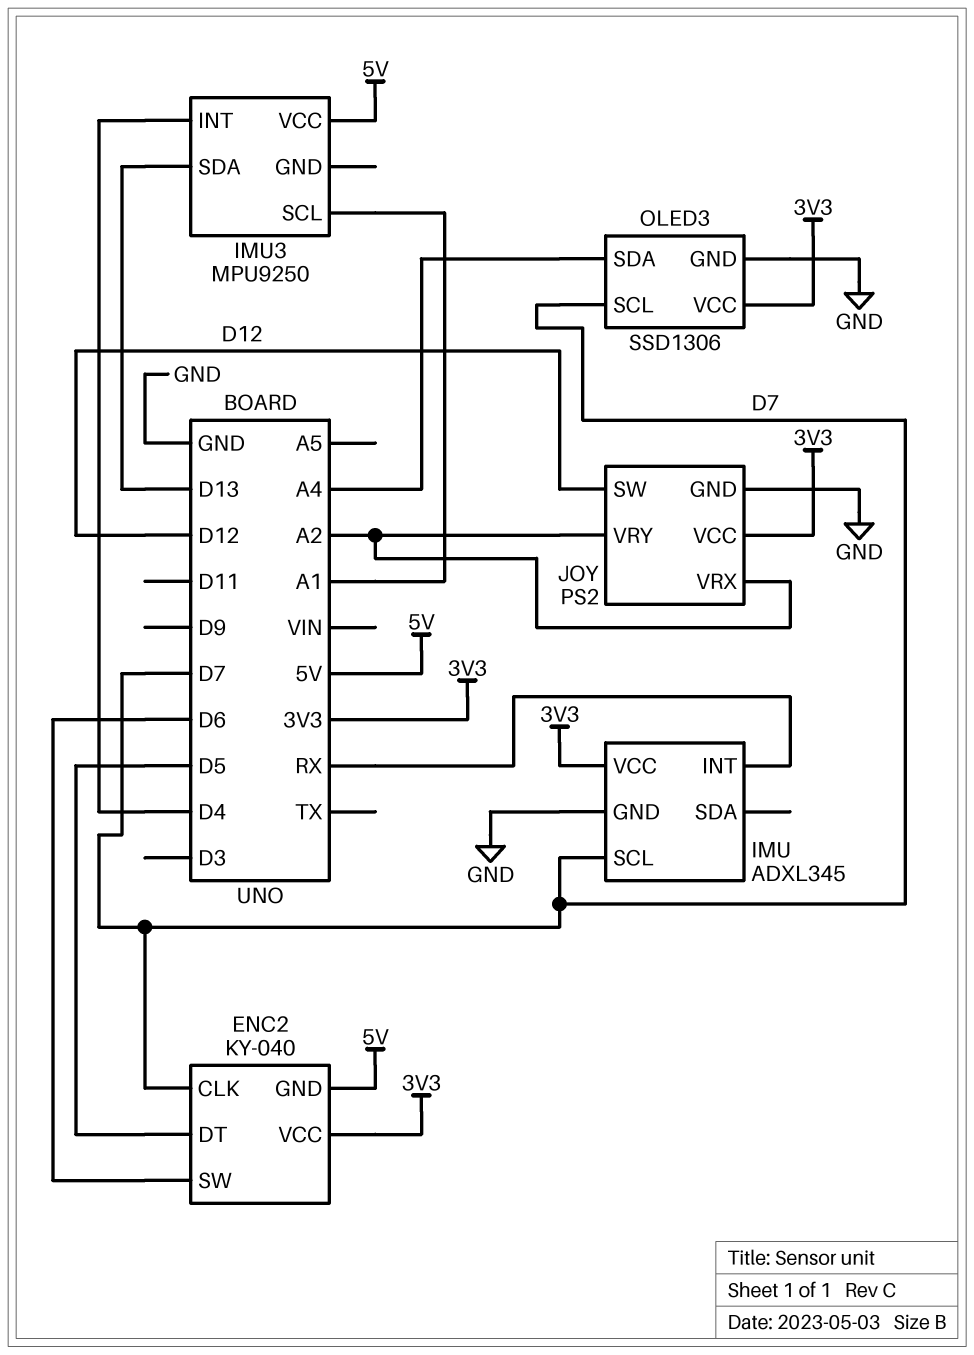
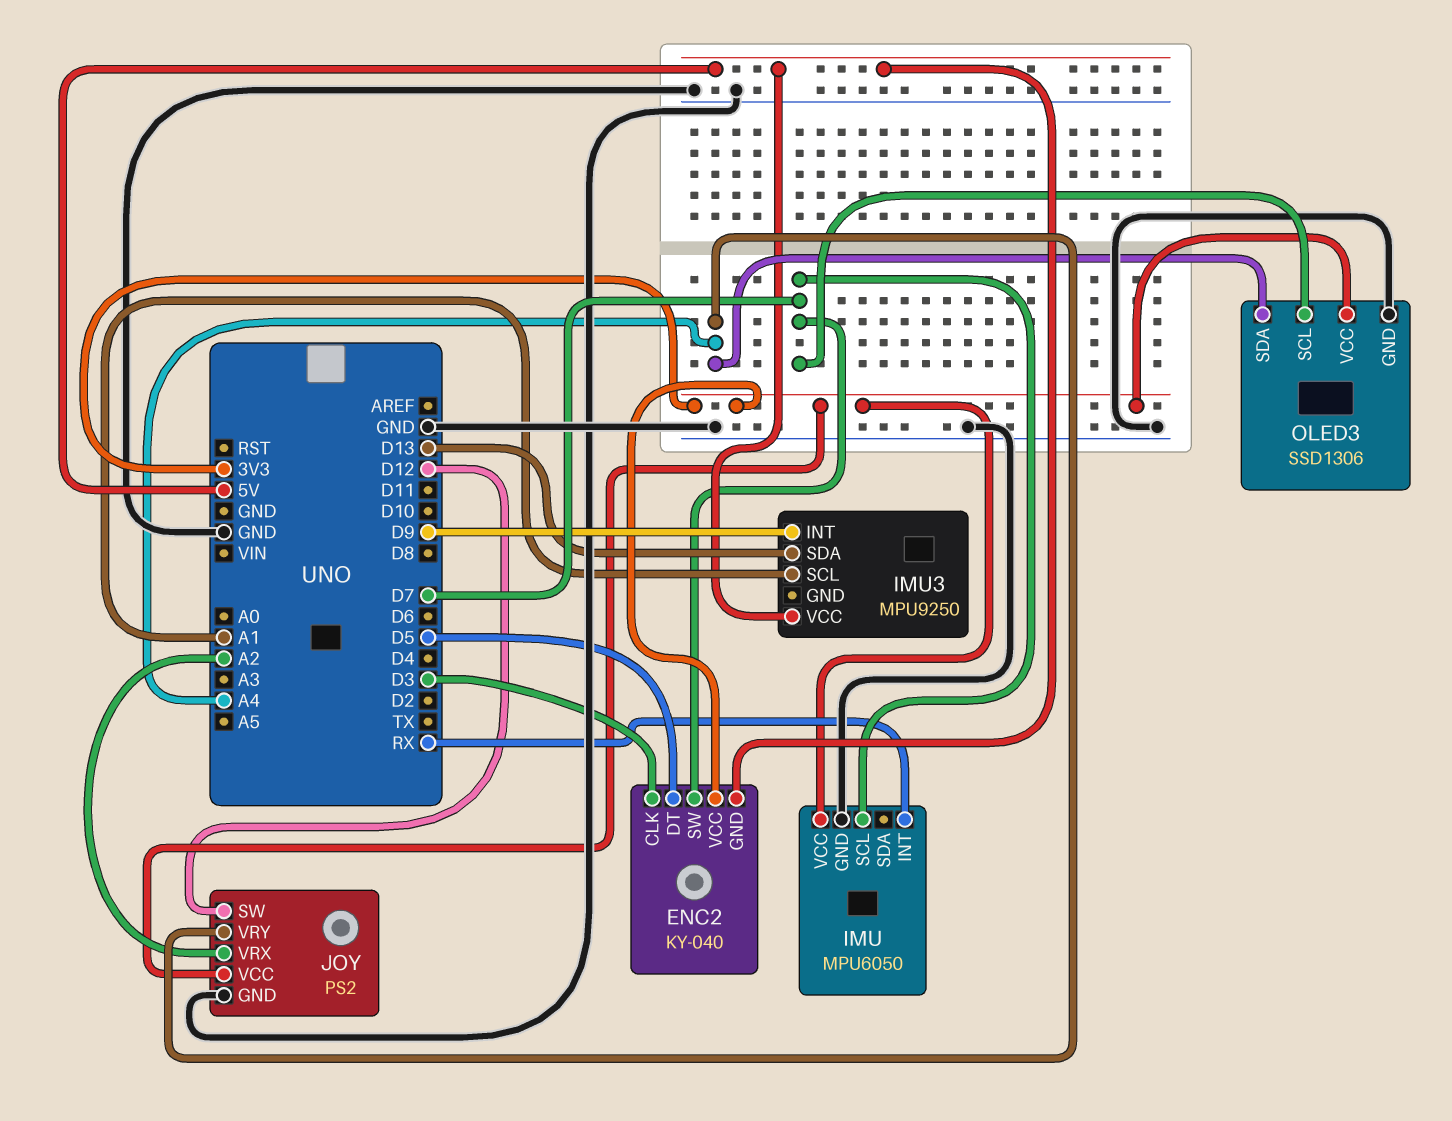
ENC2 pin CLK: D7 -> D3
ENC2 pin SW: D6 -> D7
IMU: ADXL345 -> MPU6050
IMU3 pin INT: D4 -> D9
JOY pin VRY: A2 -> A4

